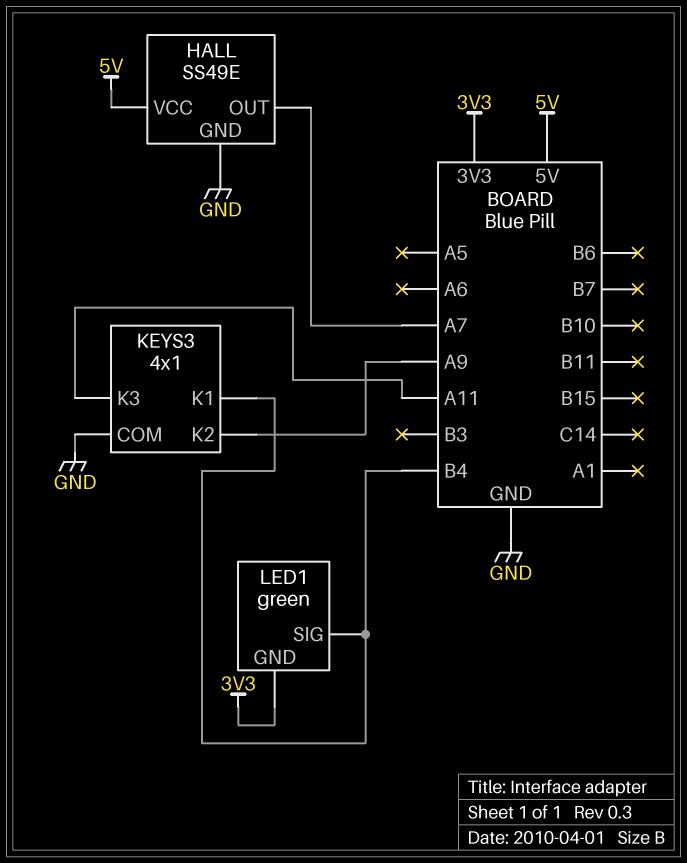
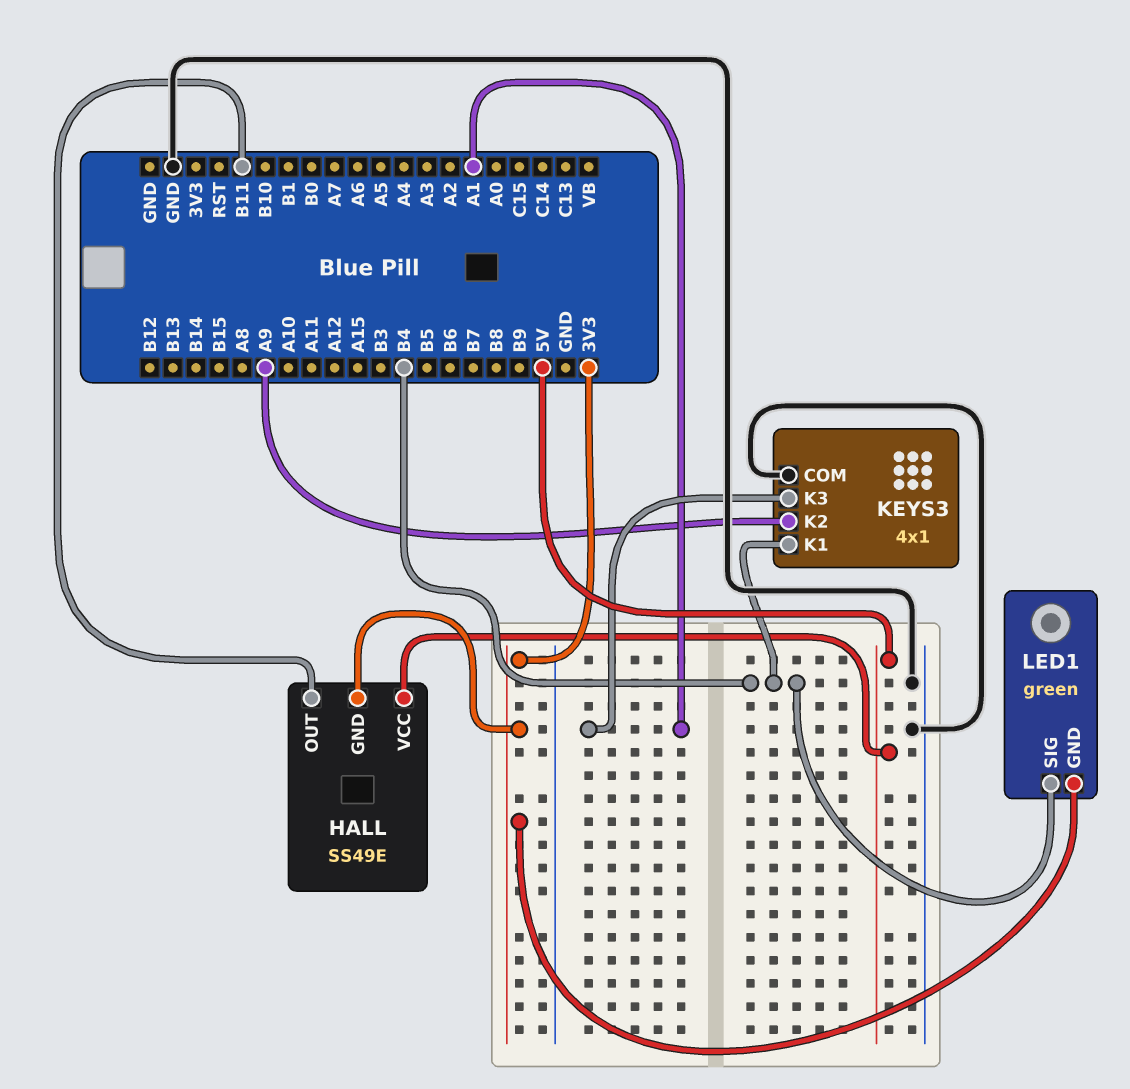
HALL pin GND: GND -> 3V3
HALL pin OUT: A7 -> B11
KEYS3 pin K3: A11 -> A1

